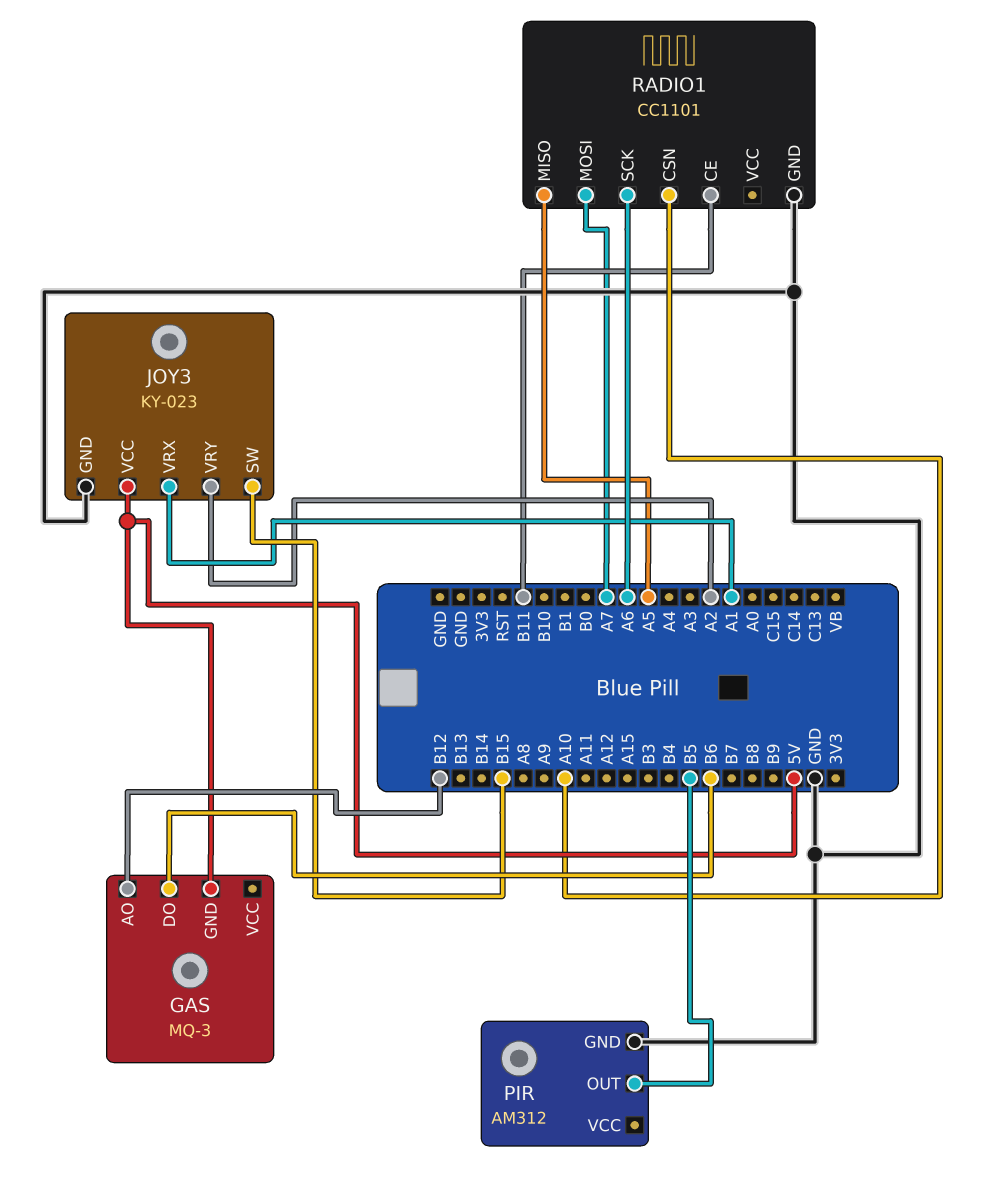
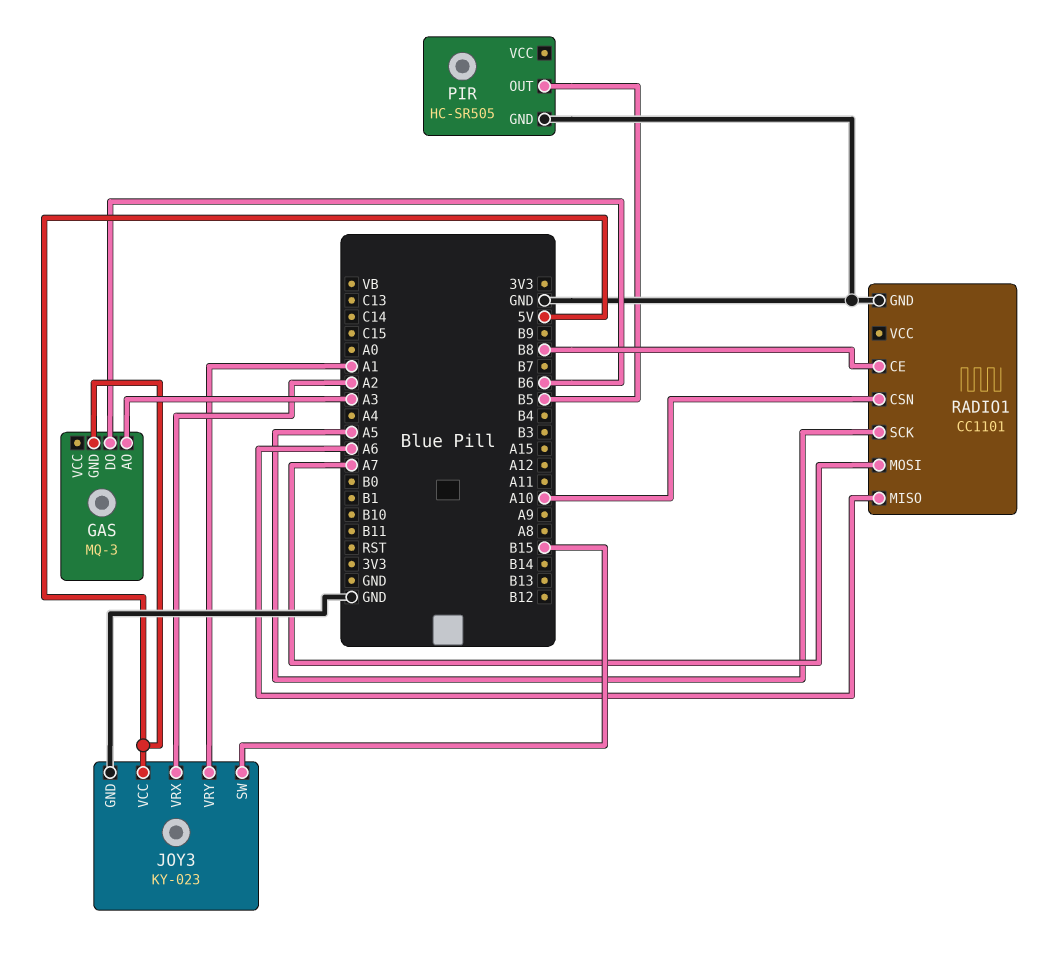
GAS pin AO: B12 -> A3
JOY3 pin VRX: A1 -> A2
JOY3 pin VRY: A2 -> A1
PIR: AM312 -> HC-SR505
RADIO1 pin CE: B11 -> B8
RADIO1 pin MISO: A5 -> A6
RADIO1 pin SCK: A6 -> A5

